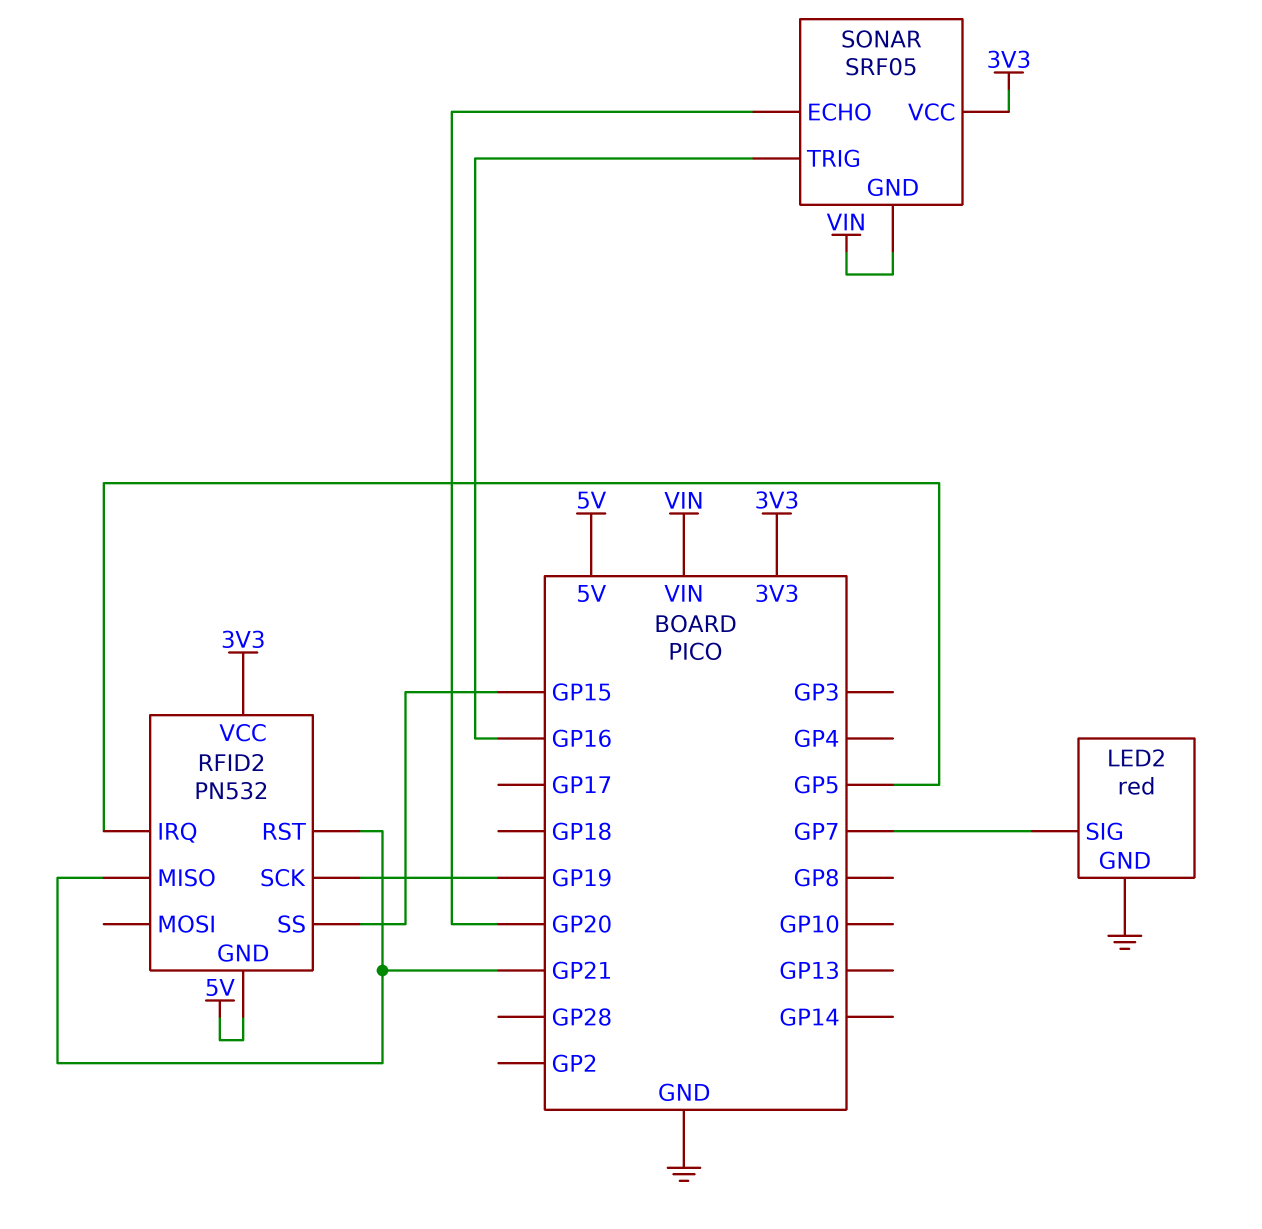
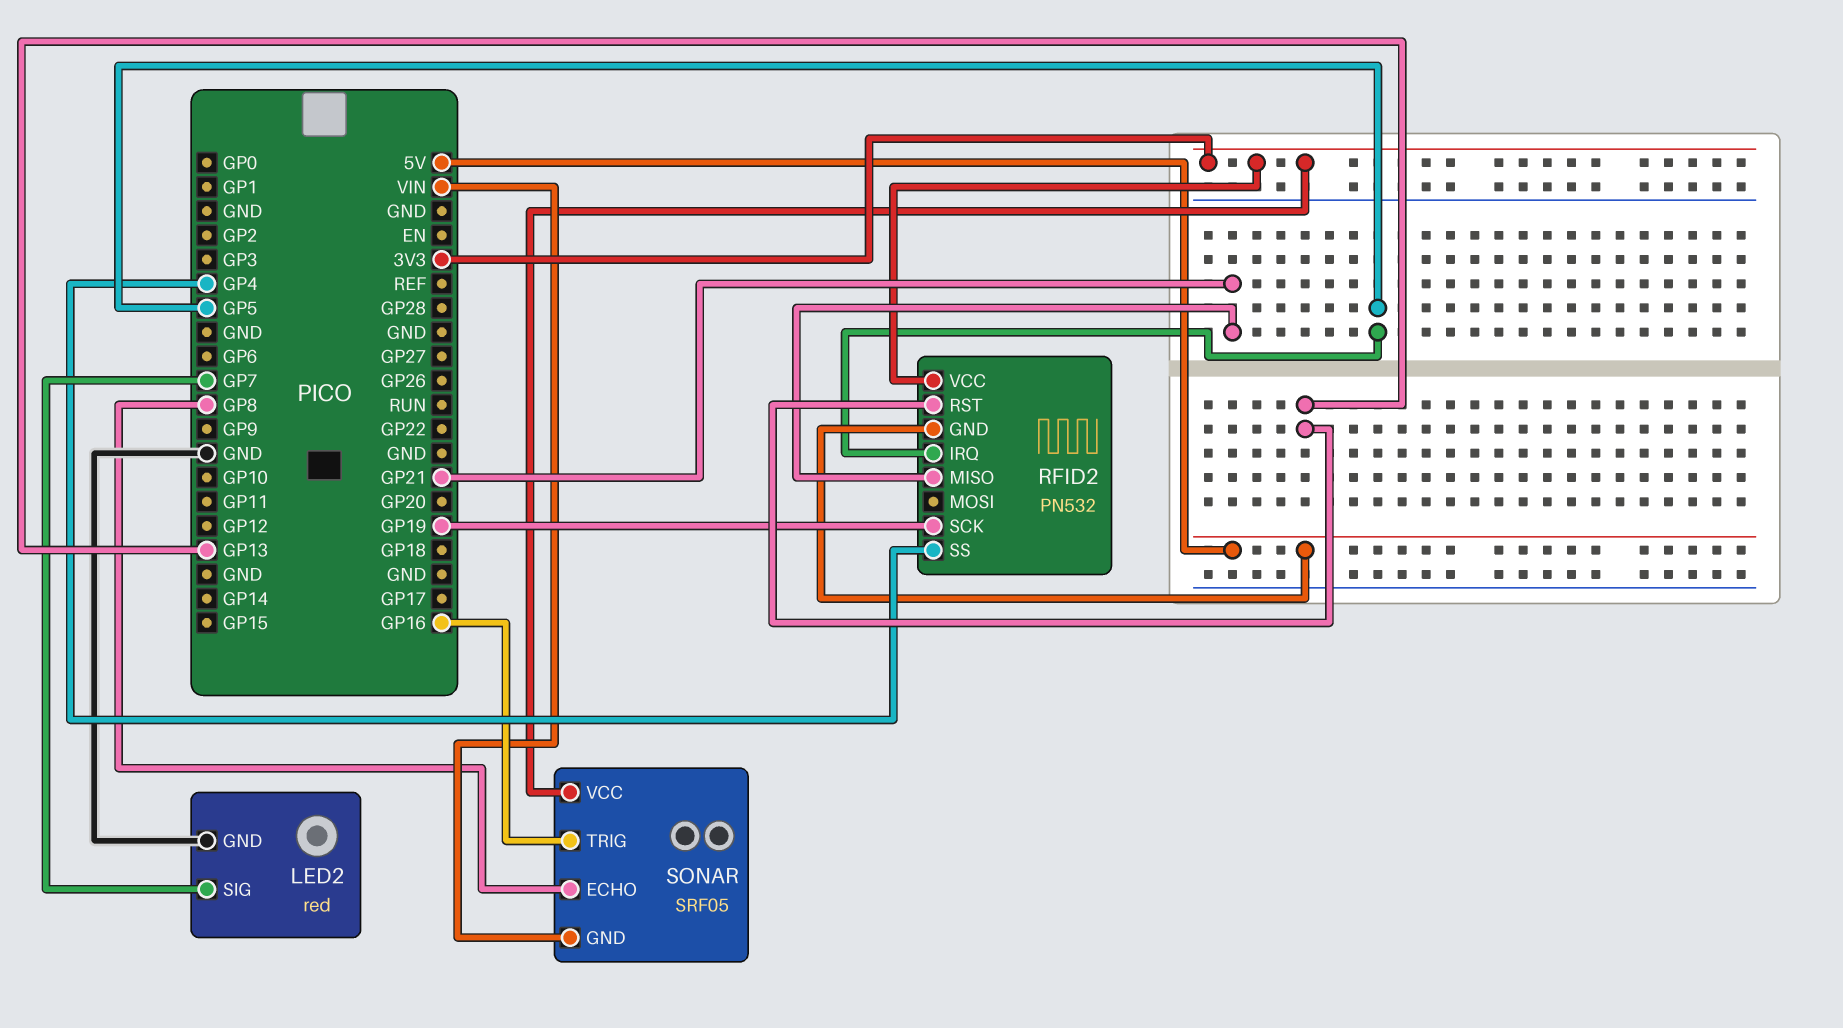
RFID2 pin RST: GP21 -> GP13
RFID2 pin SS: GP15 -> GP4
SONAR pin ECHO: GP20 -> GP8

